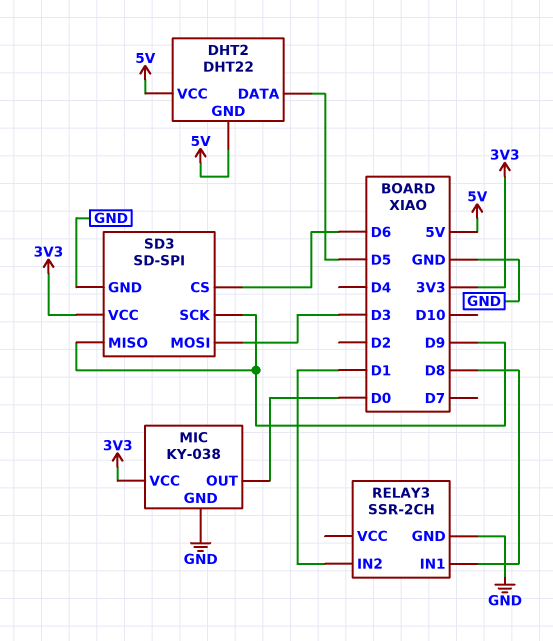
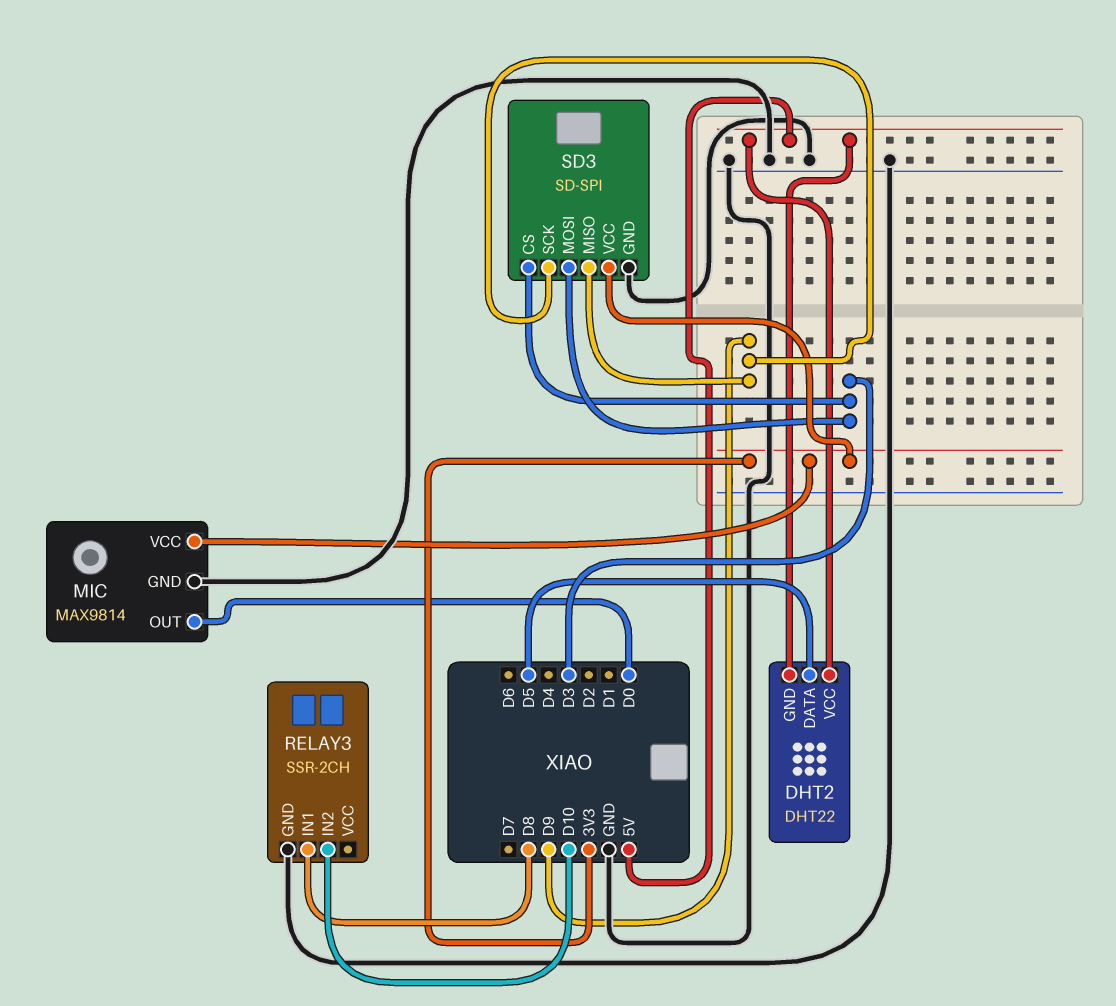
MIC: KY-038 -> MAX9814
RELAY3 pin IN2: D1 -> D10
SD3 pin CS: D6 -> D3

